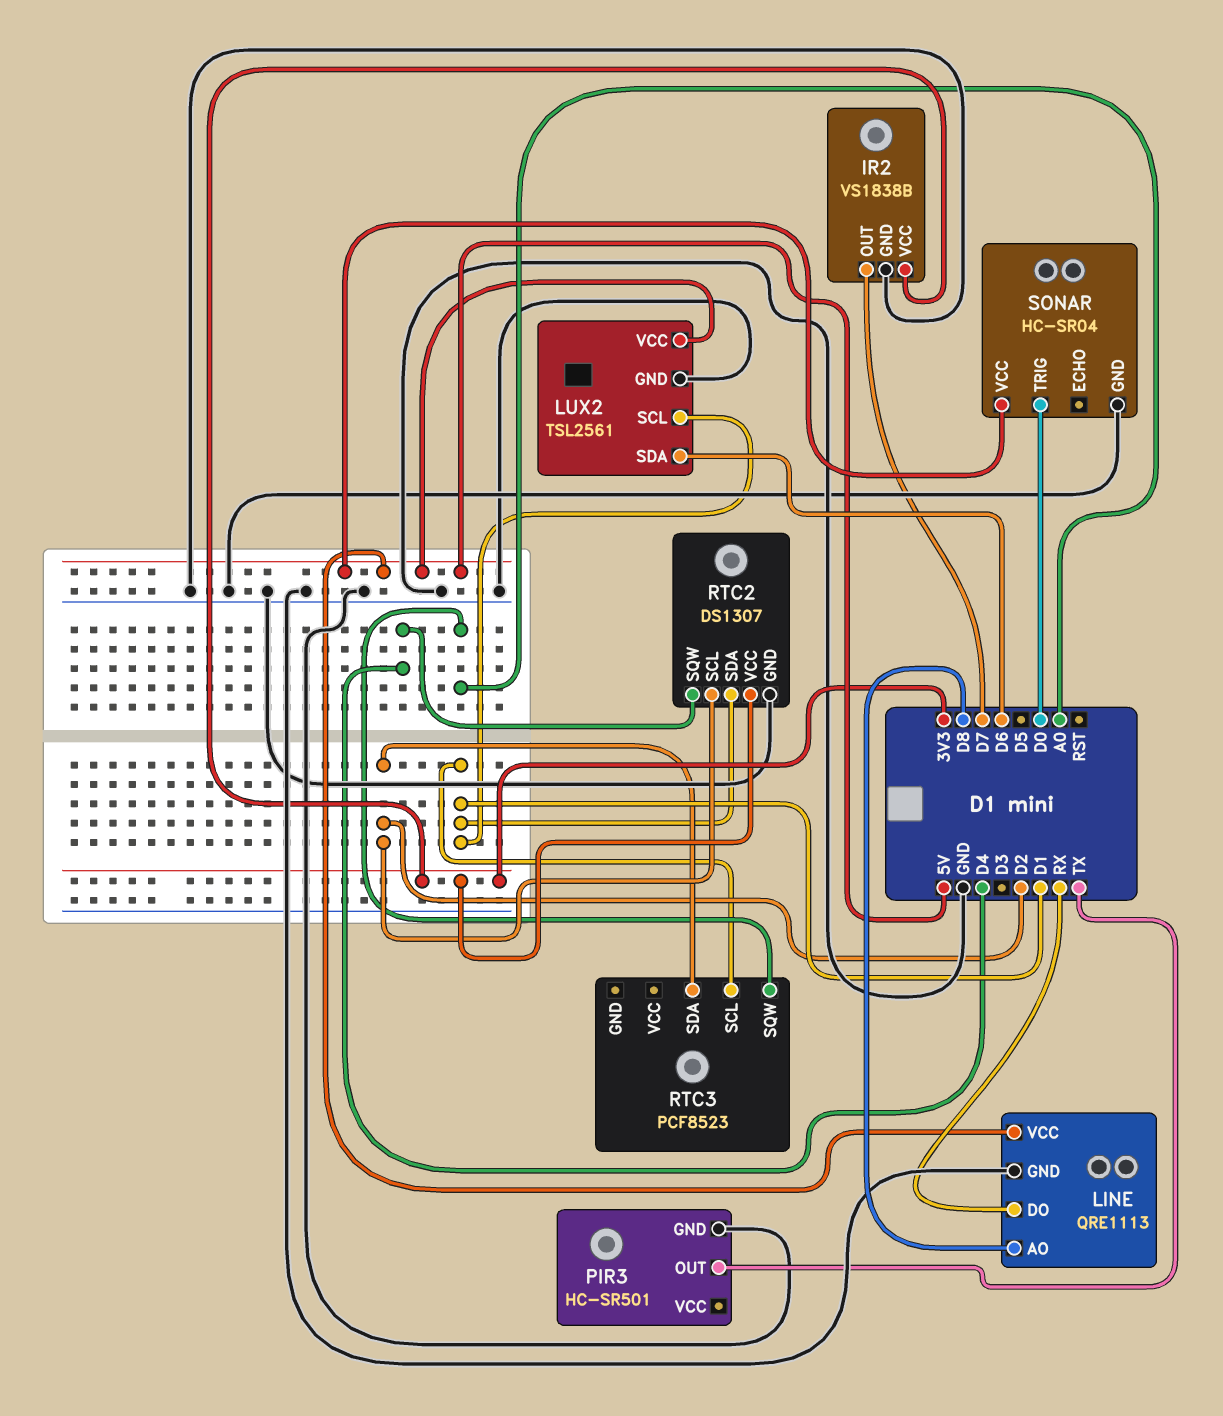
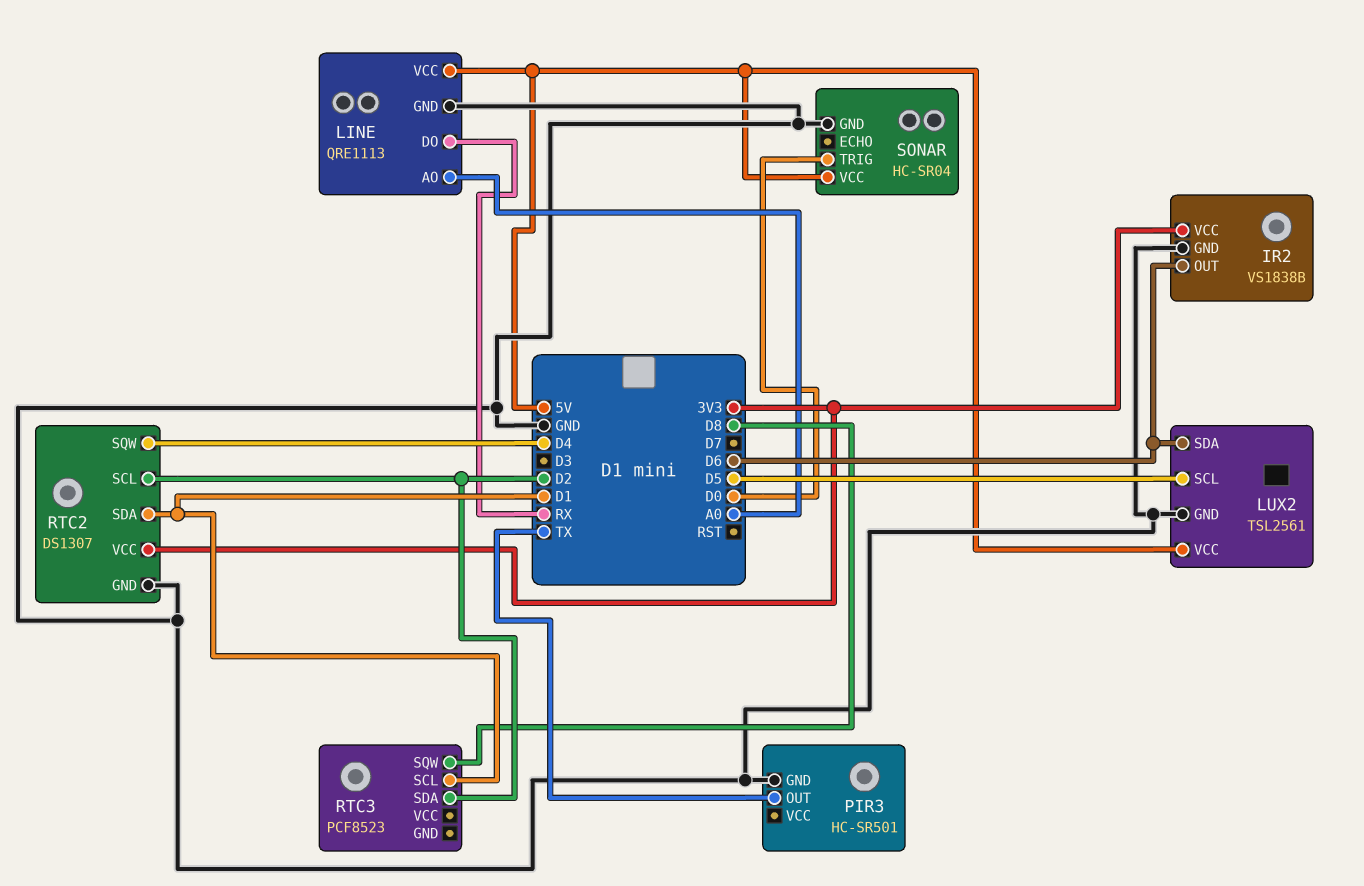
IR2 pin OUT: D7 -> D6
LINE pin AO: D8 -> A0
LUX2 pin SCL: D1 -> D5
RTC3 pin SQW: A0 -> D8

